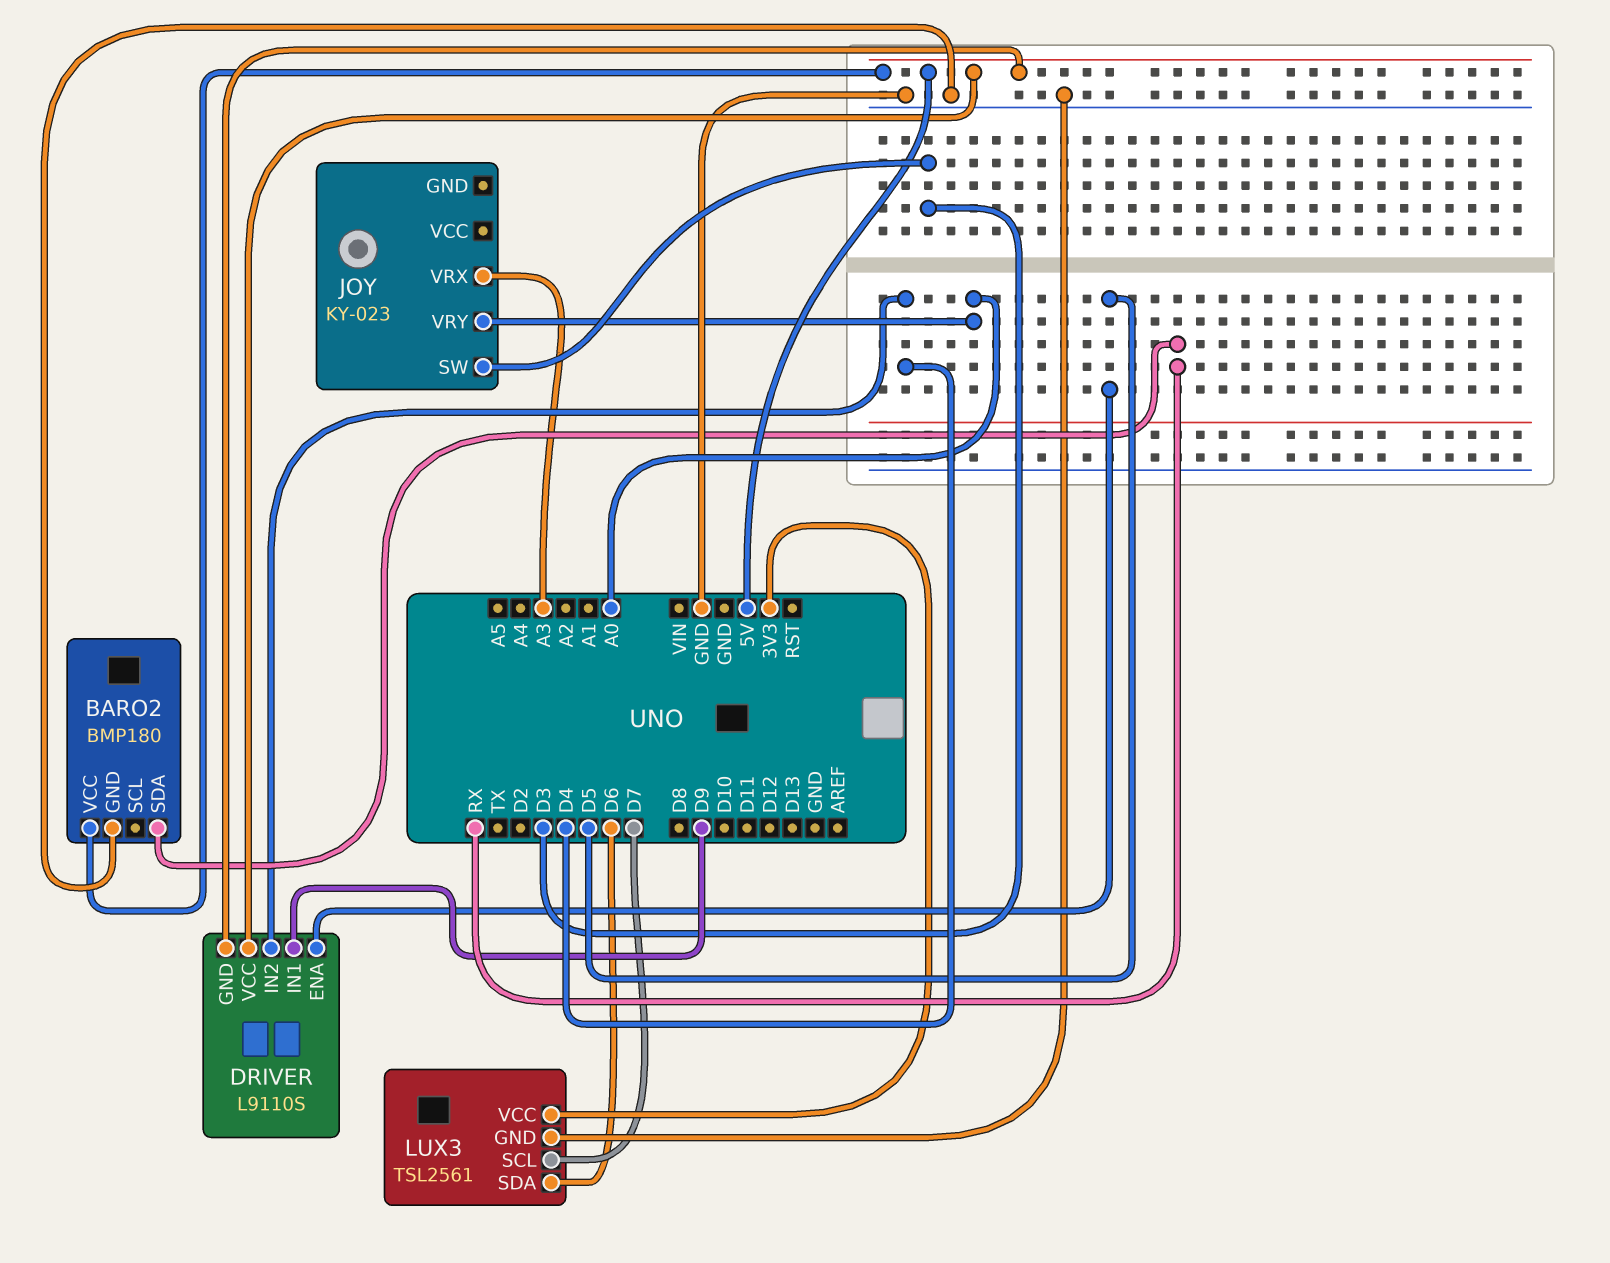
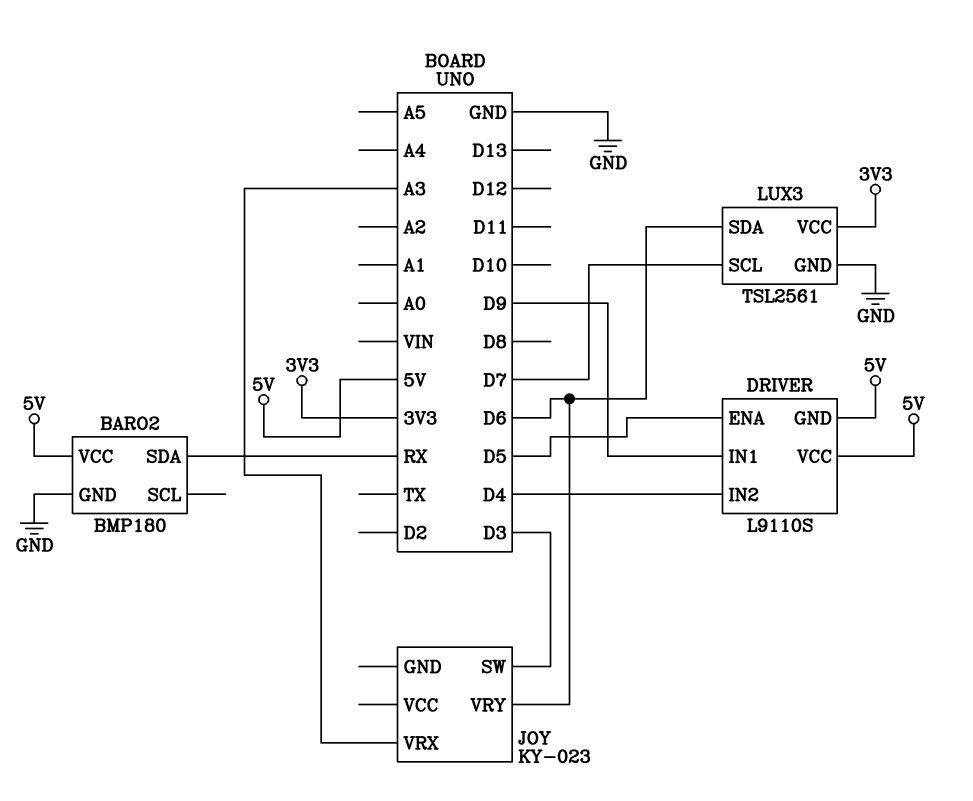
JOY pin VRY: A0 -> D6

